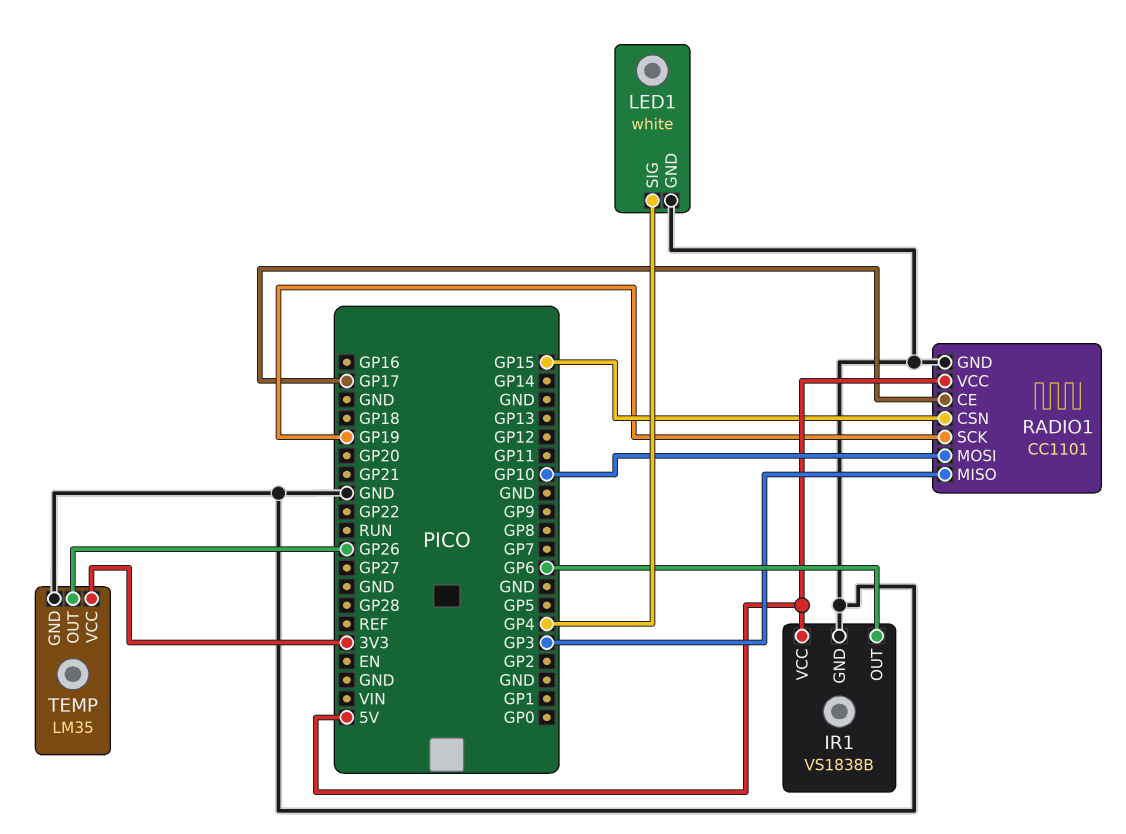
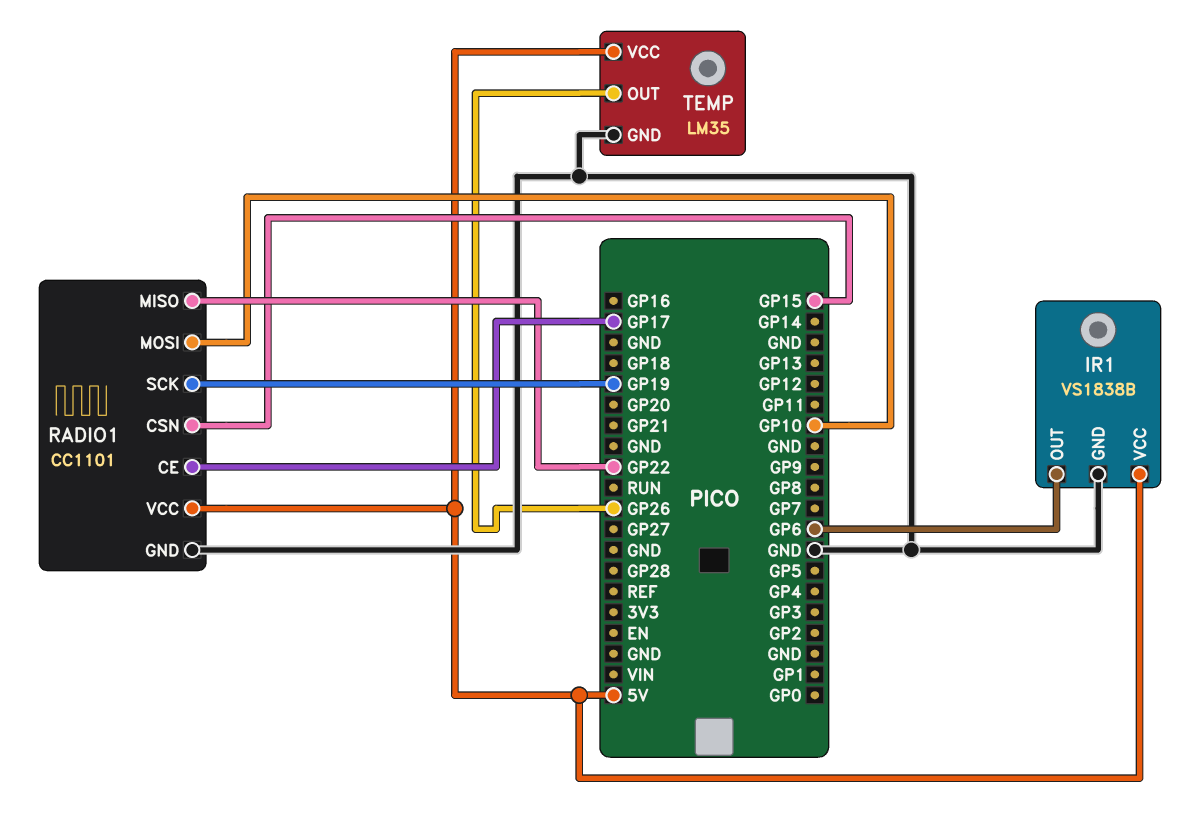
LED1: white -> none
LED1 pin GND: GND -> none
LED1 pin SIG: GP4 -> none
RADIO1 pin MISO: GP3 -> GP22
TEMP pin VCC: 3V3 -> 5V

